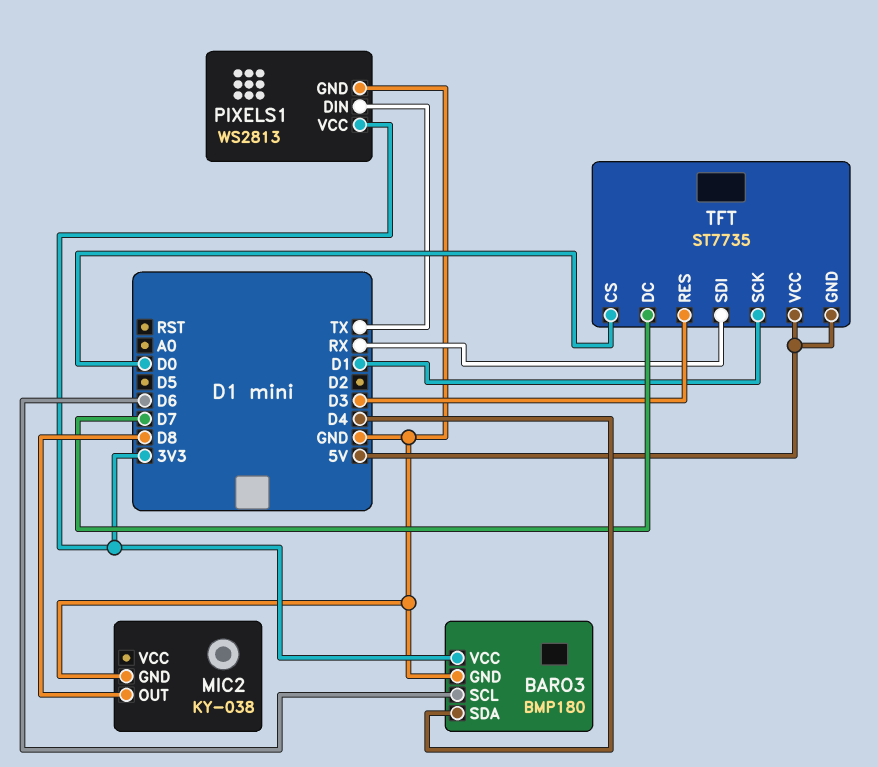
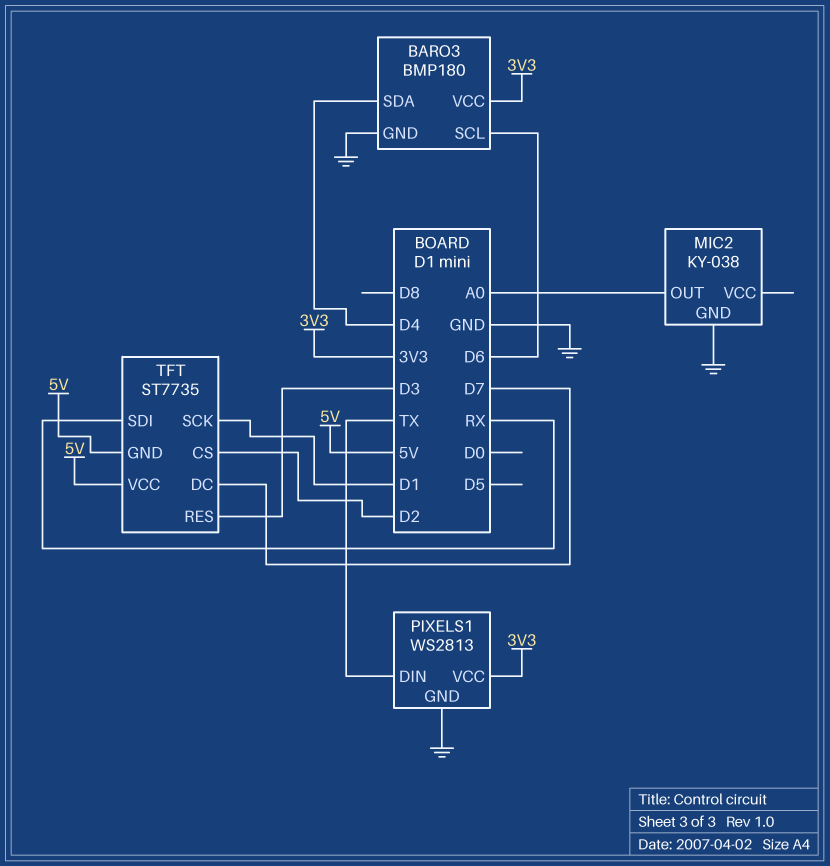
MIC2 pin OUT: D8 -> A0
TFT pin CS: D0 -> D2

